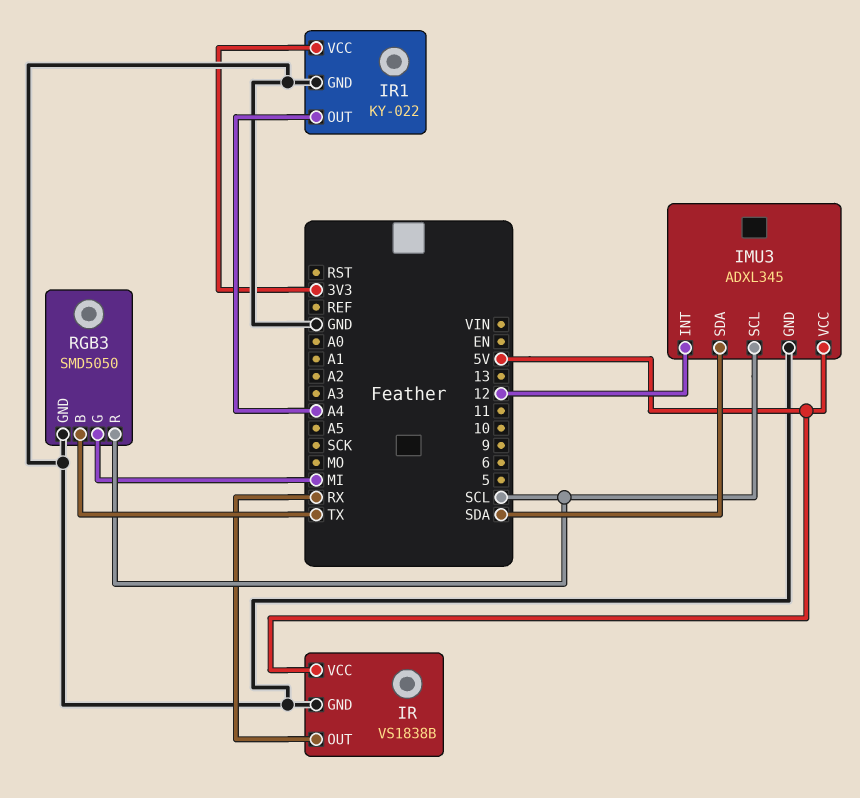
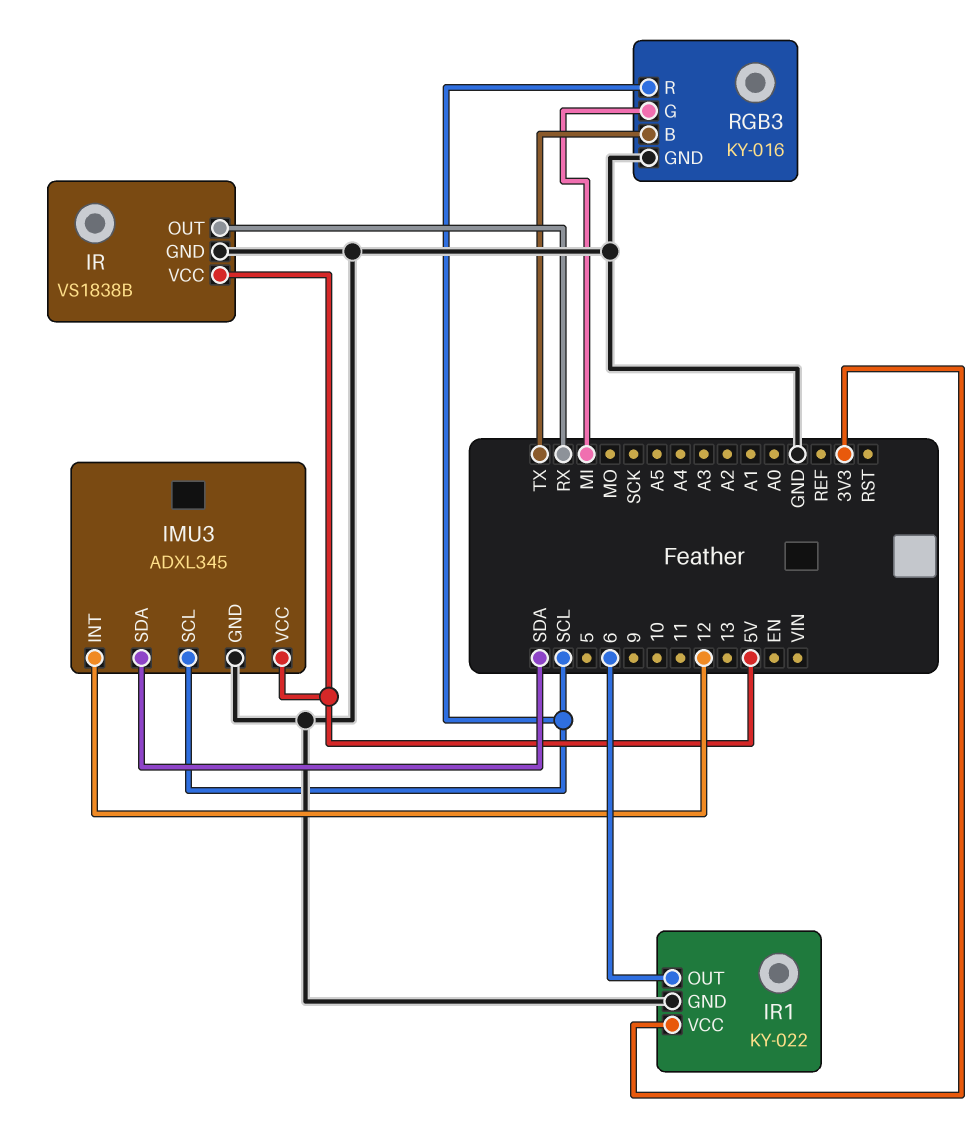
IR1 pin OUT: A4 -> 6
RGB3: SMD5050 -> KY-016

